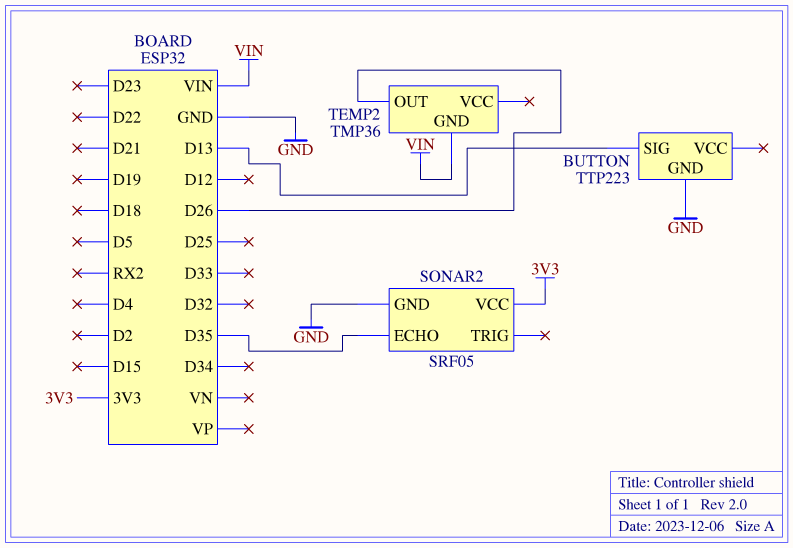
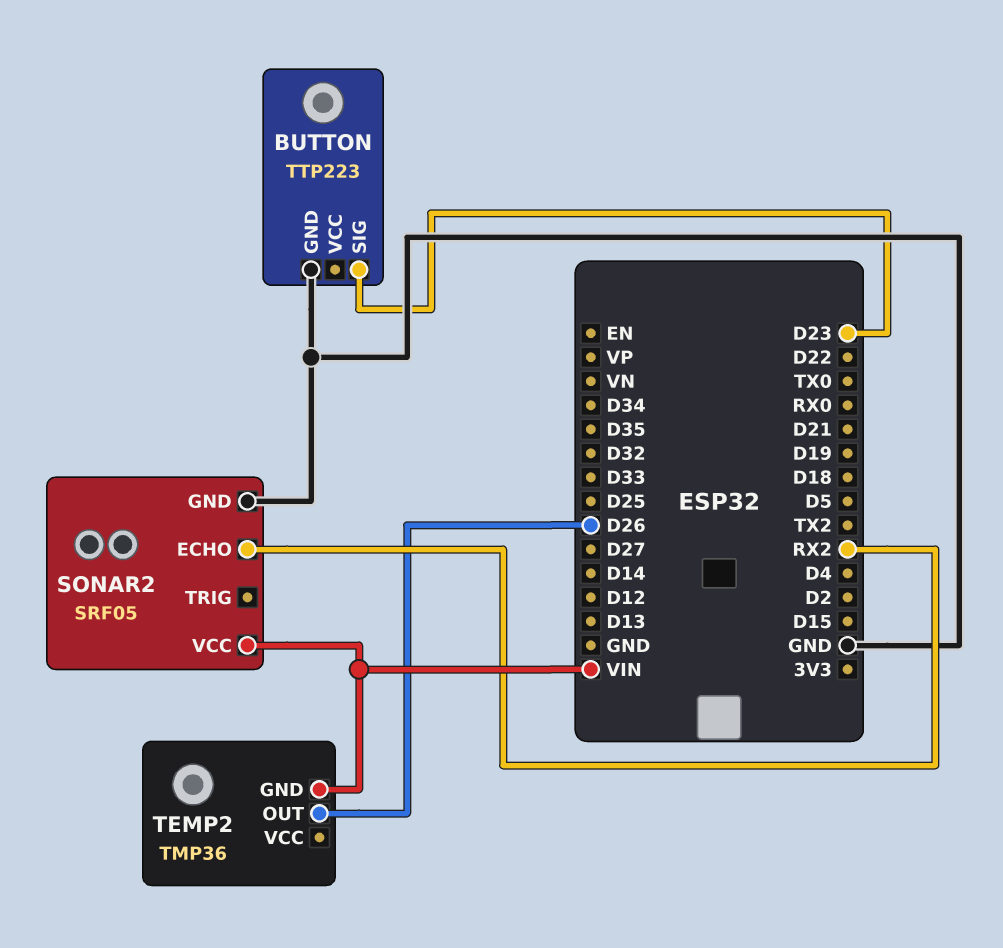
BUTTON pin SIG: D13 -> D23
SONAR2 pin ECHO: D35 -> RX2
SONAR2 pin VCC: 3V3 -> VIN

